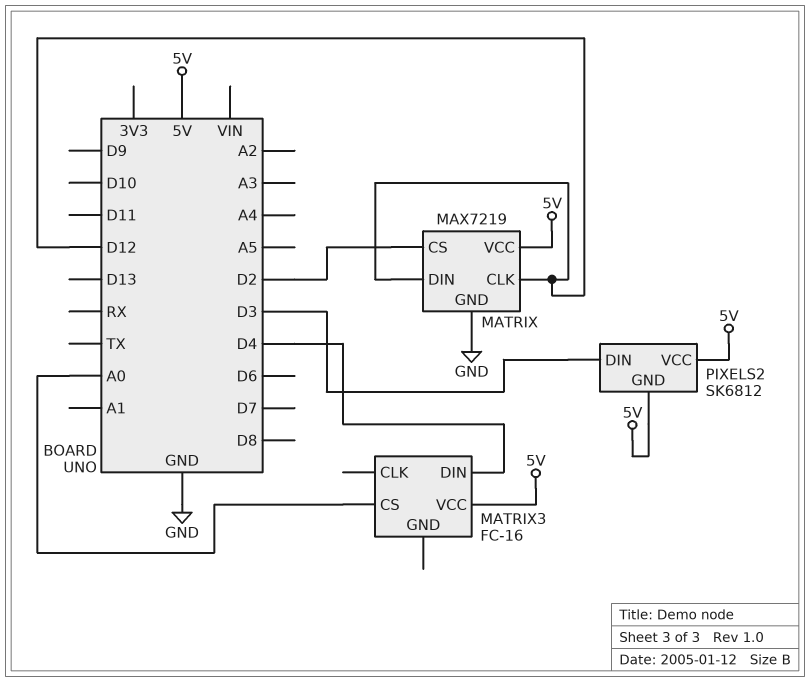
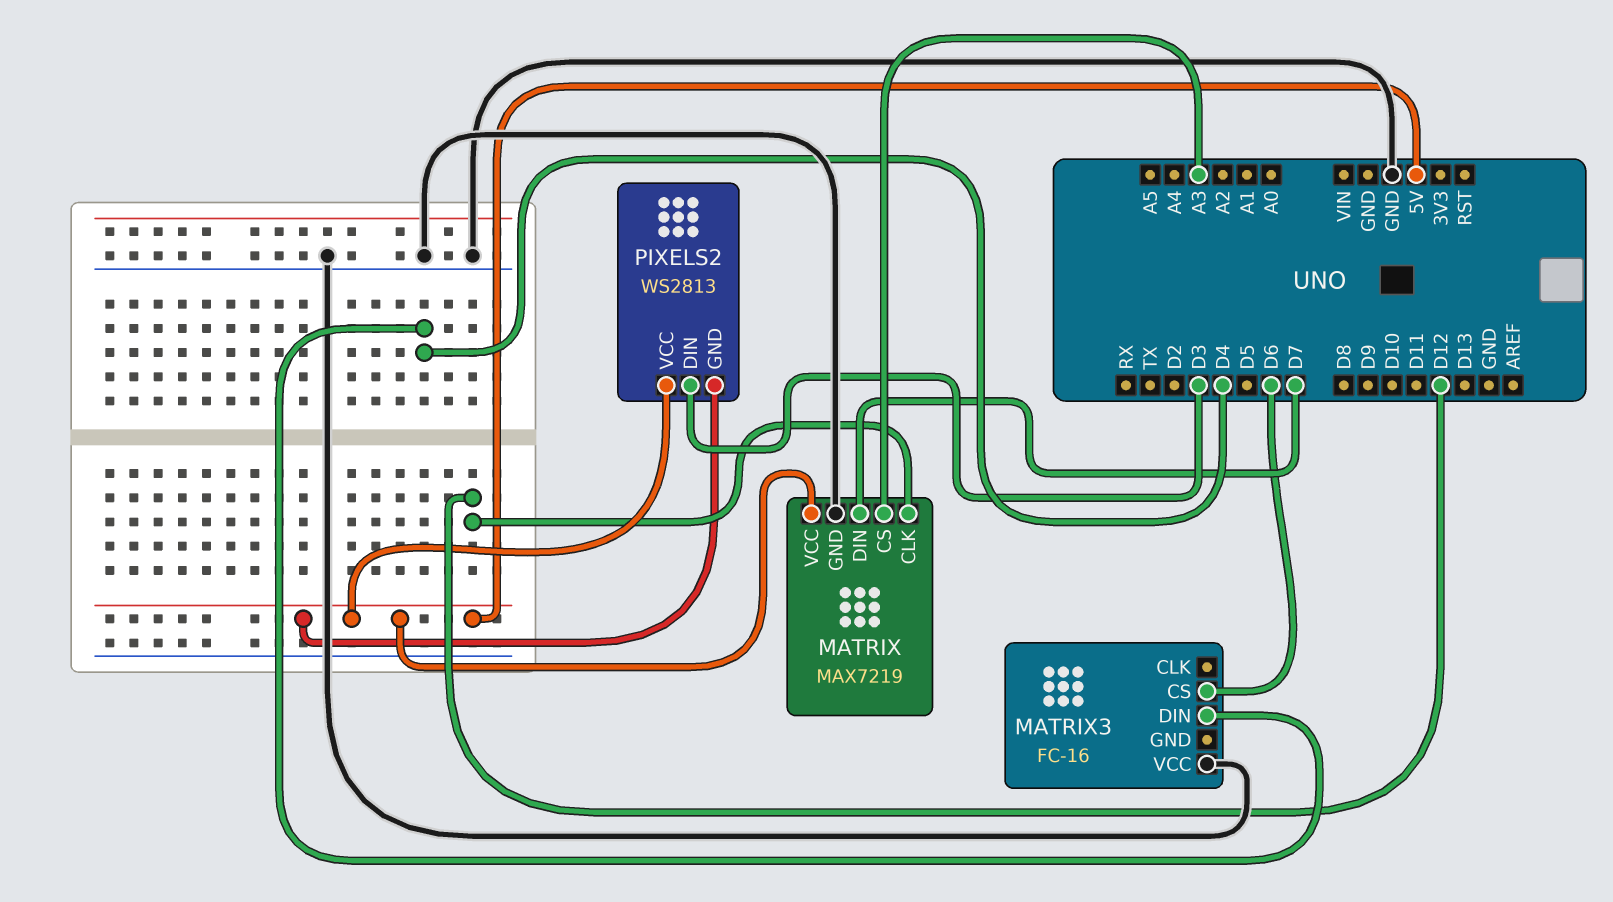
MATRIX pin CS: D2 -> A3
MATRIX pin DIN: D12 -> D7
MATRIX3 pin CS: A0 -> D6
MATRIX3 pin VCC: 5V -> GND
PIXELS2: SK6812 -> WS2813

